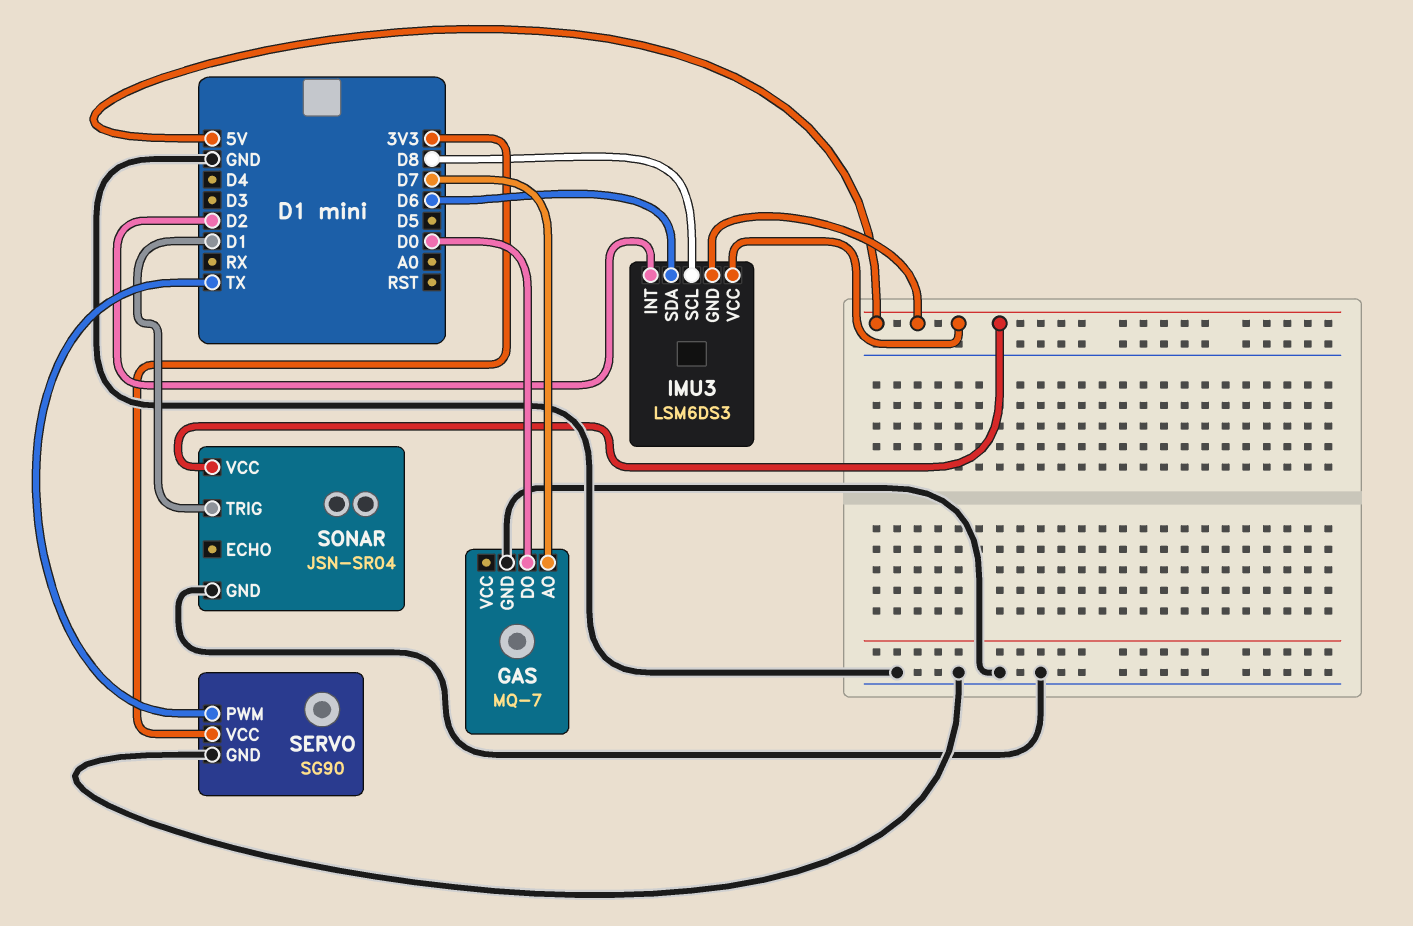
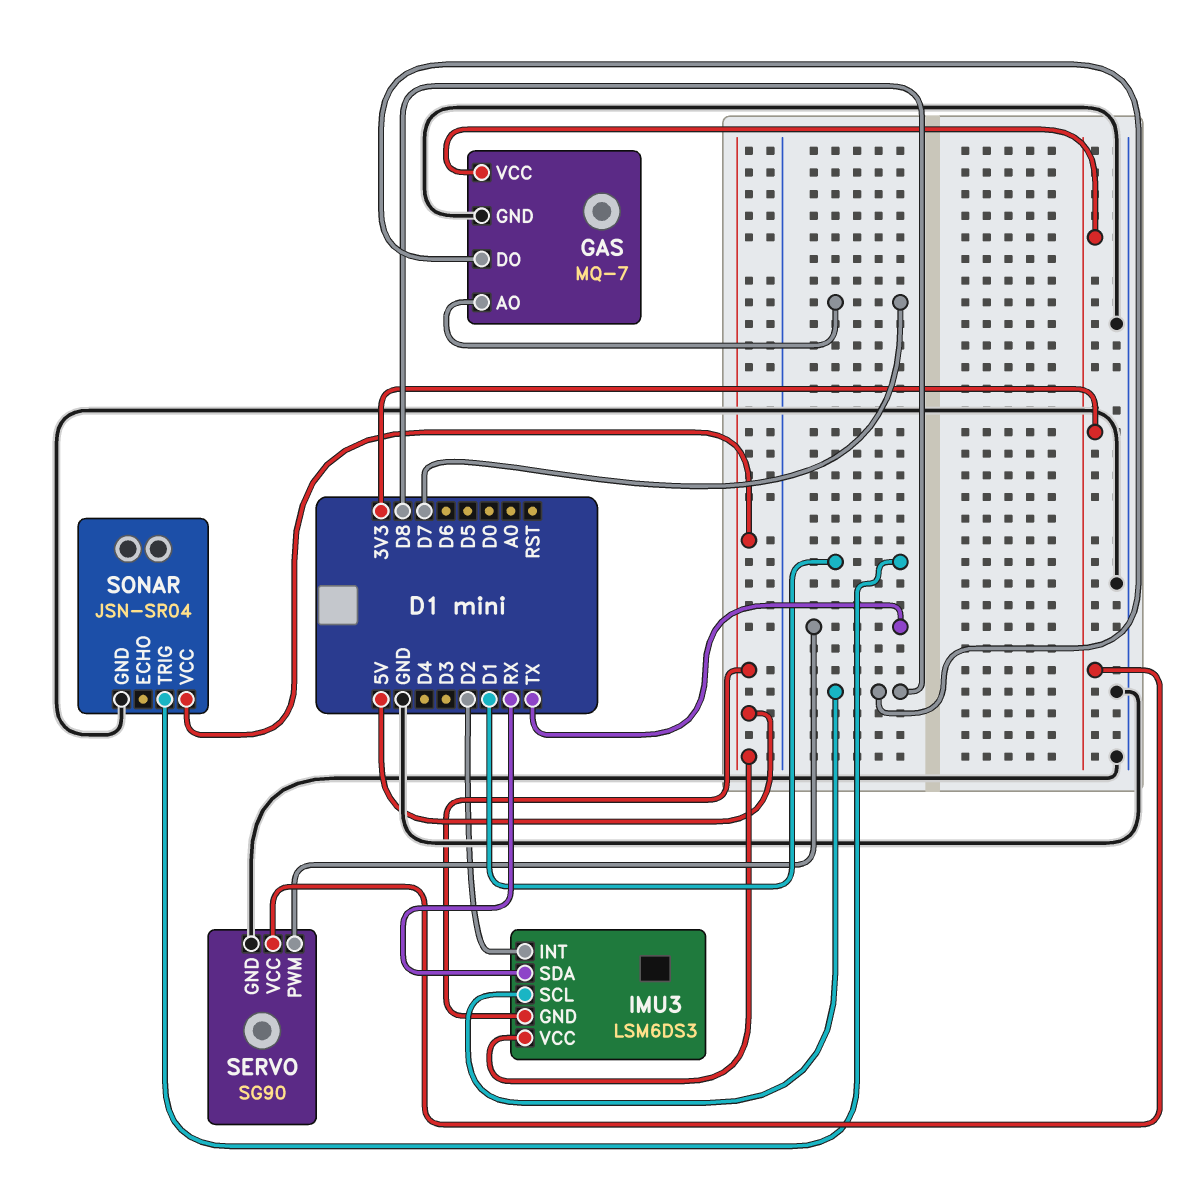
GAS pin DO: D0 -> D8
GAS pin VCC: none -> 3V3
IMU3 pin SDA: D6 -> RX

